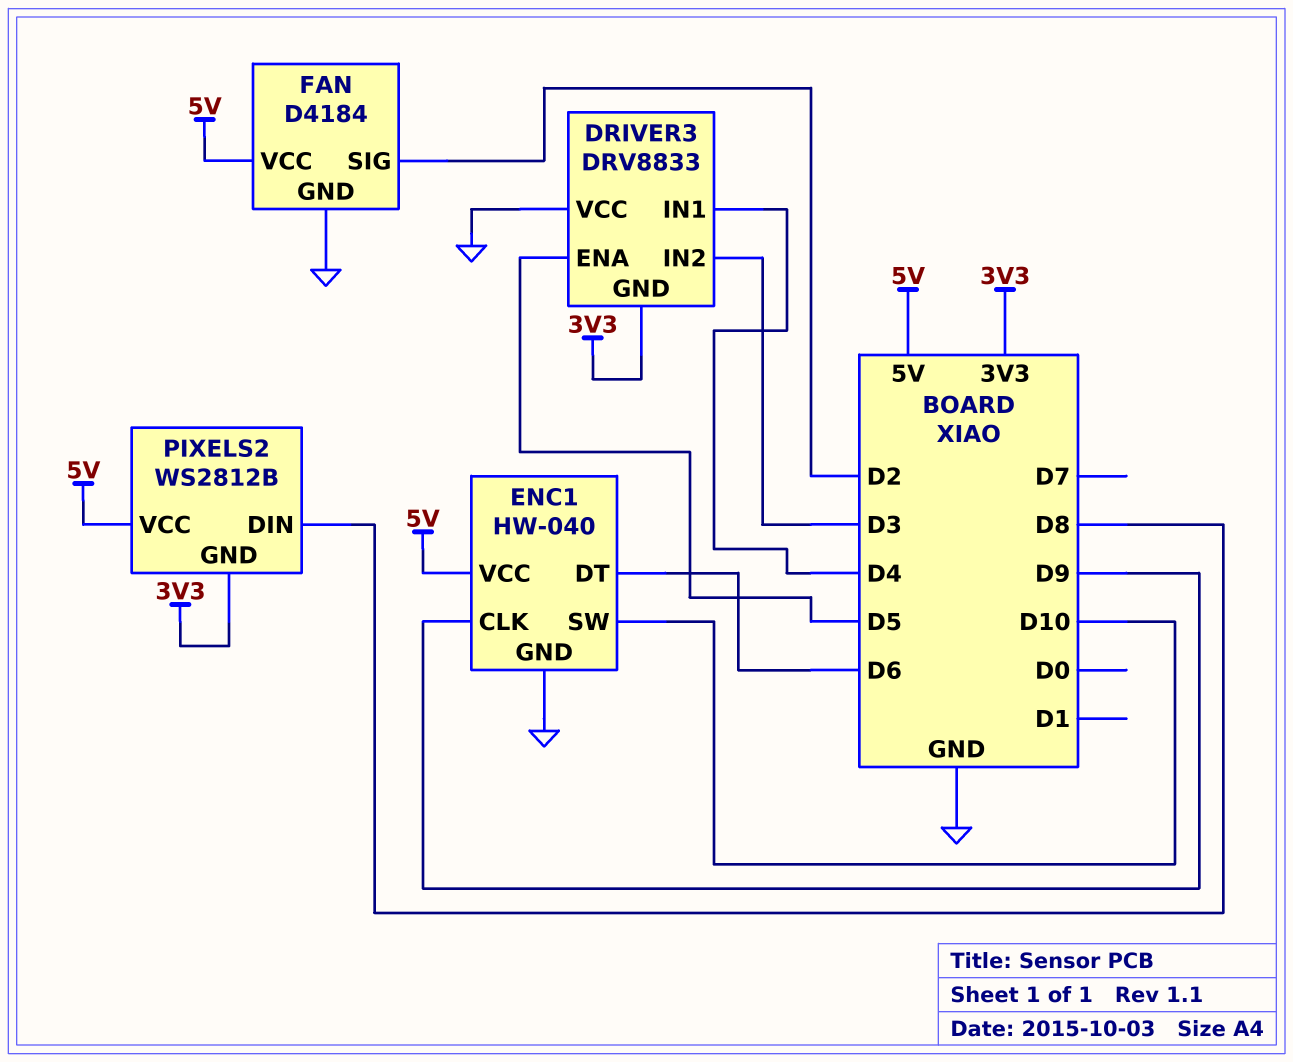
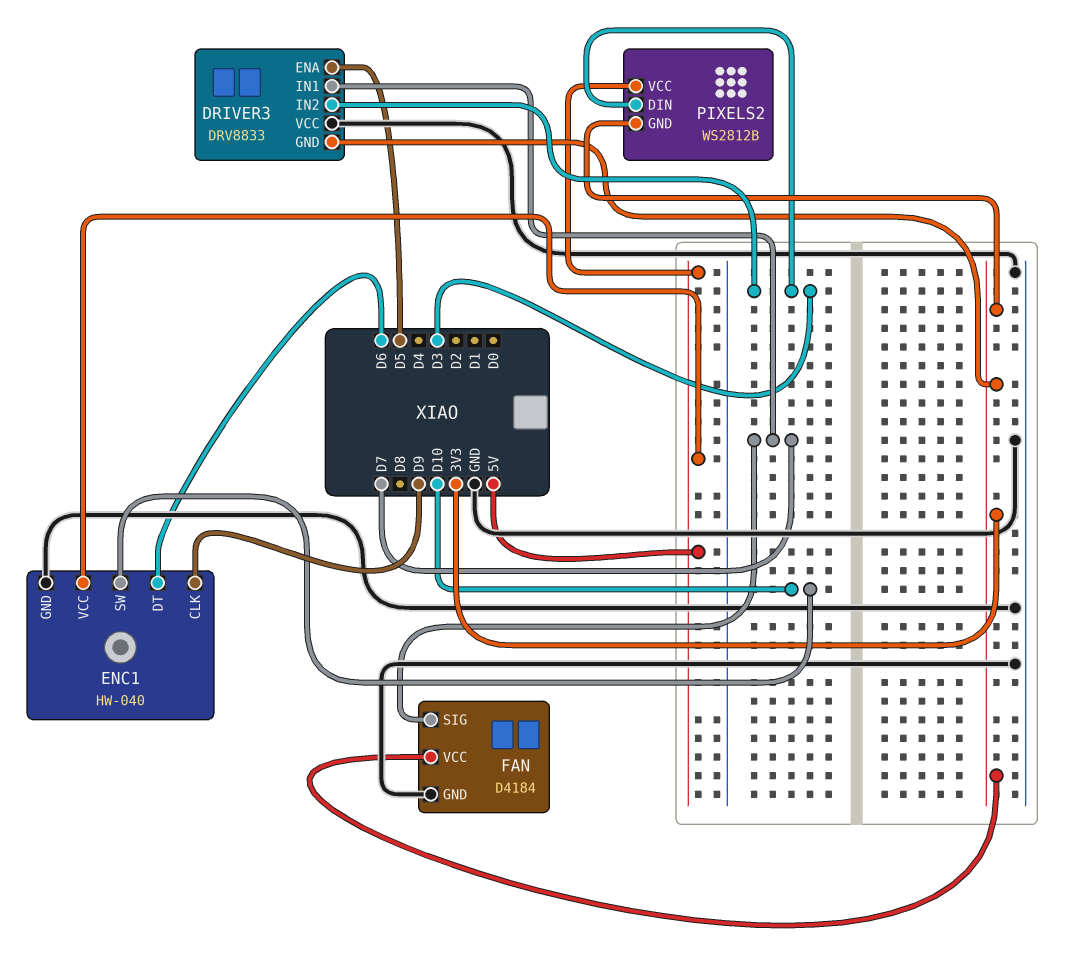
DRIVER3 pin IN1: D4 -> D7
FAN pin SIG: D2 -> D7
FAN pin VCC: 5V -> 3V3
PIXELS2 pin DIN: D8 -> D3

